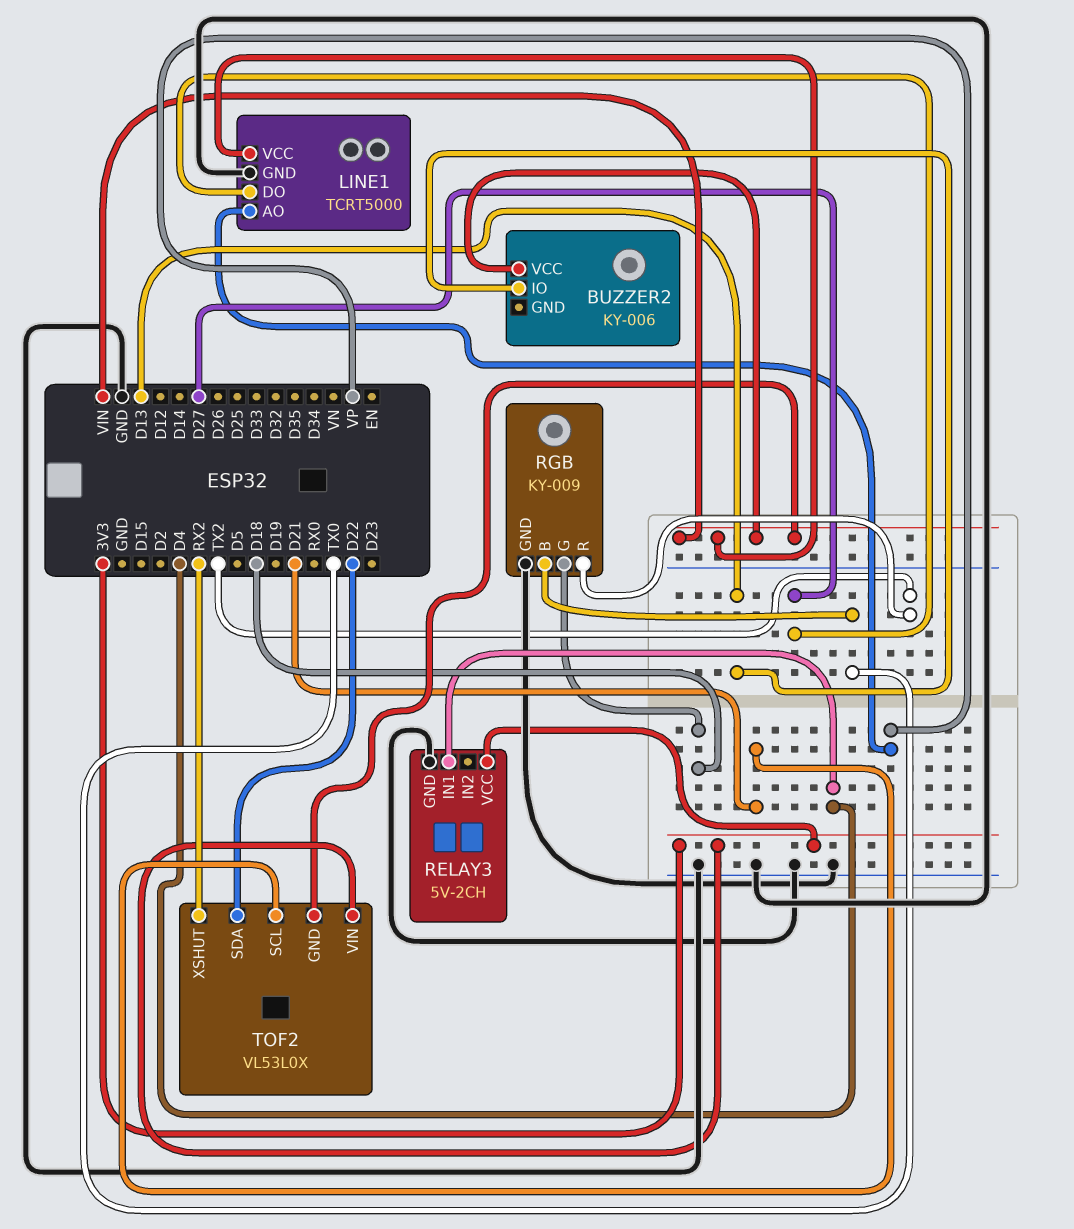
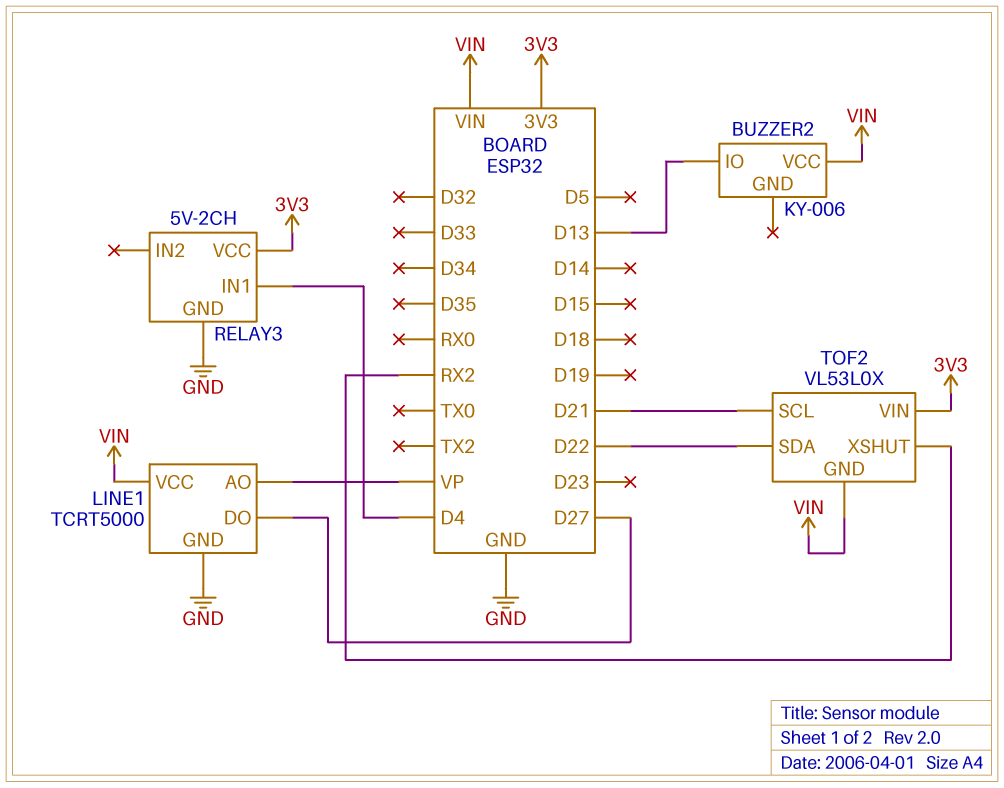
RGB: KY-009 -> none
RGB pin B: TX0 -> none
RGB pin G: D18 -> none
RGB pin GND: GND -> none
RGB pin R: TX2 -> none

